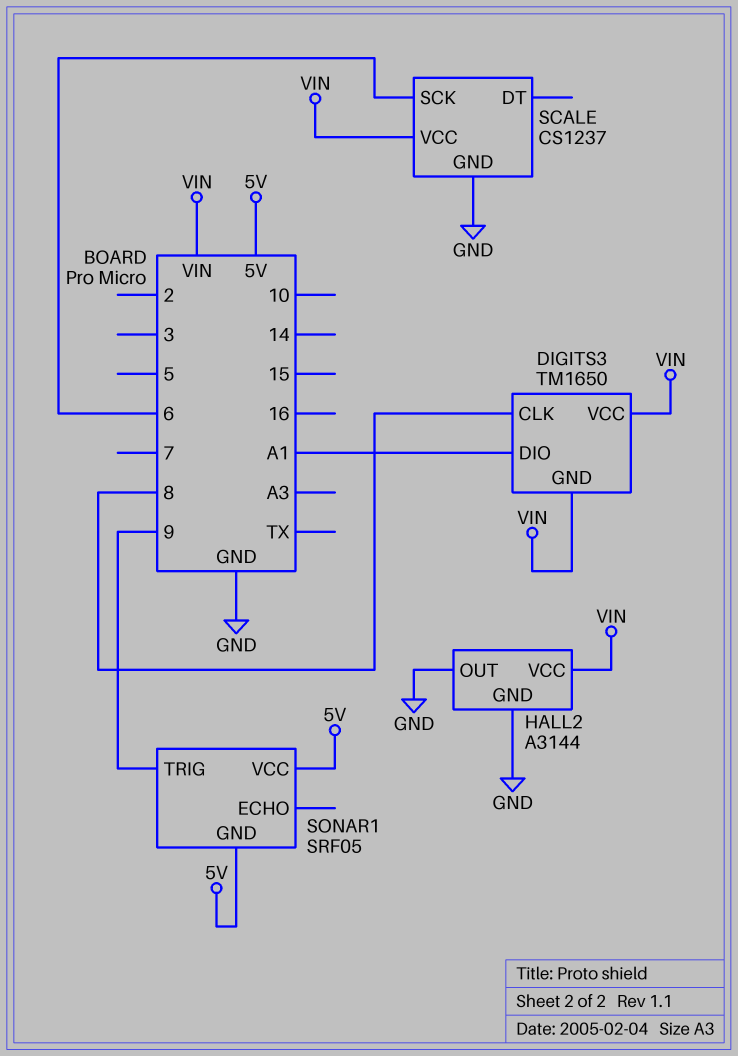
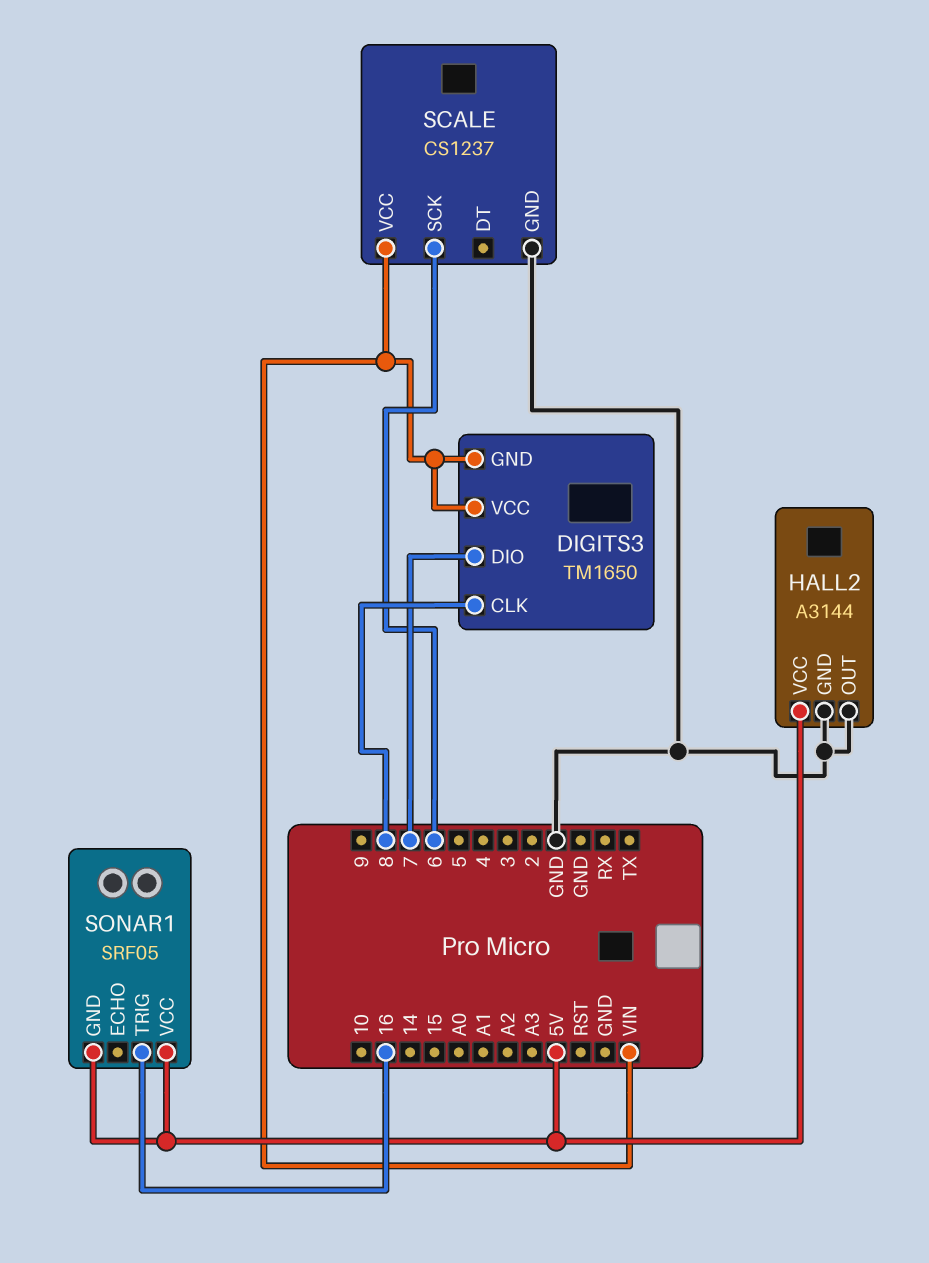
DIGITS3 pin DIO: A1 -> 7
HALL2 pin VCC: VIN -> 5V
SONAR1 pin TRIG: 9 -> 16

